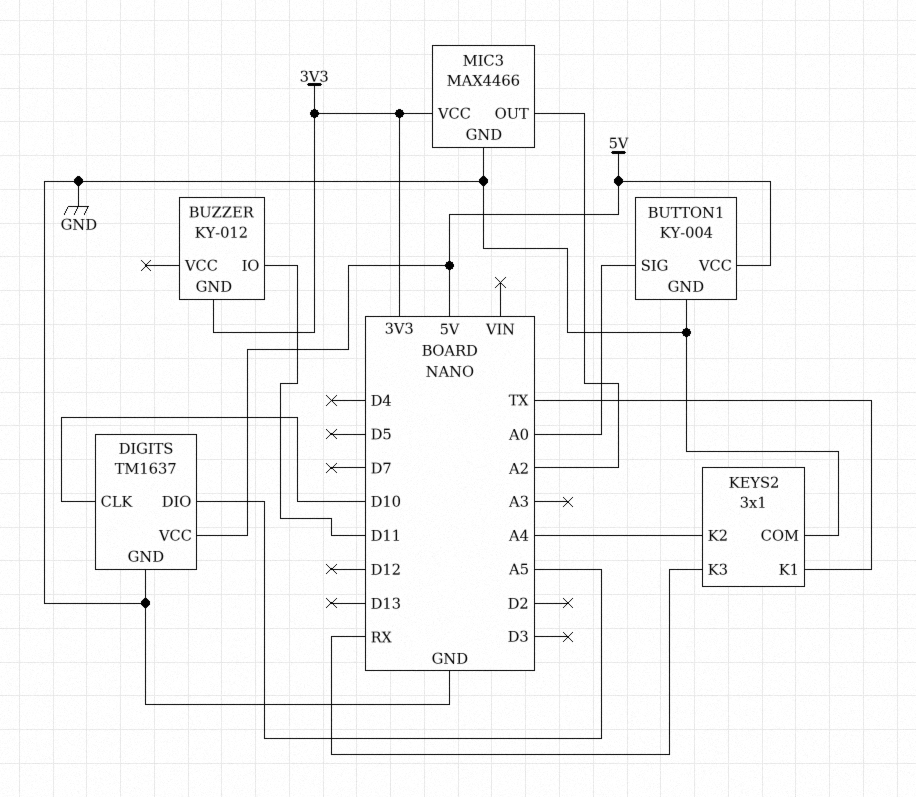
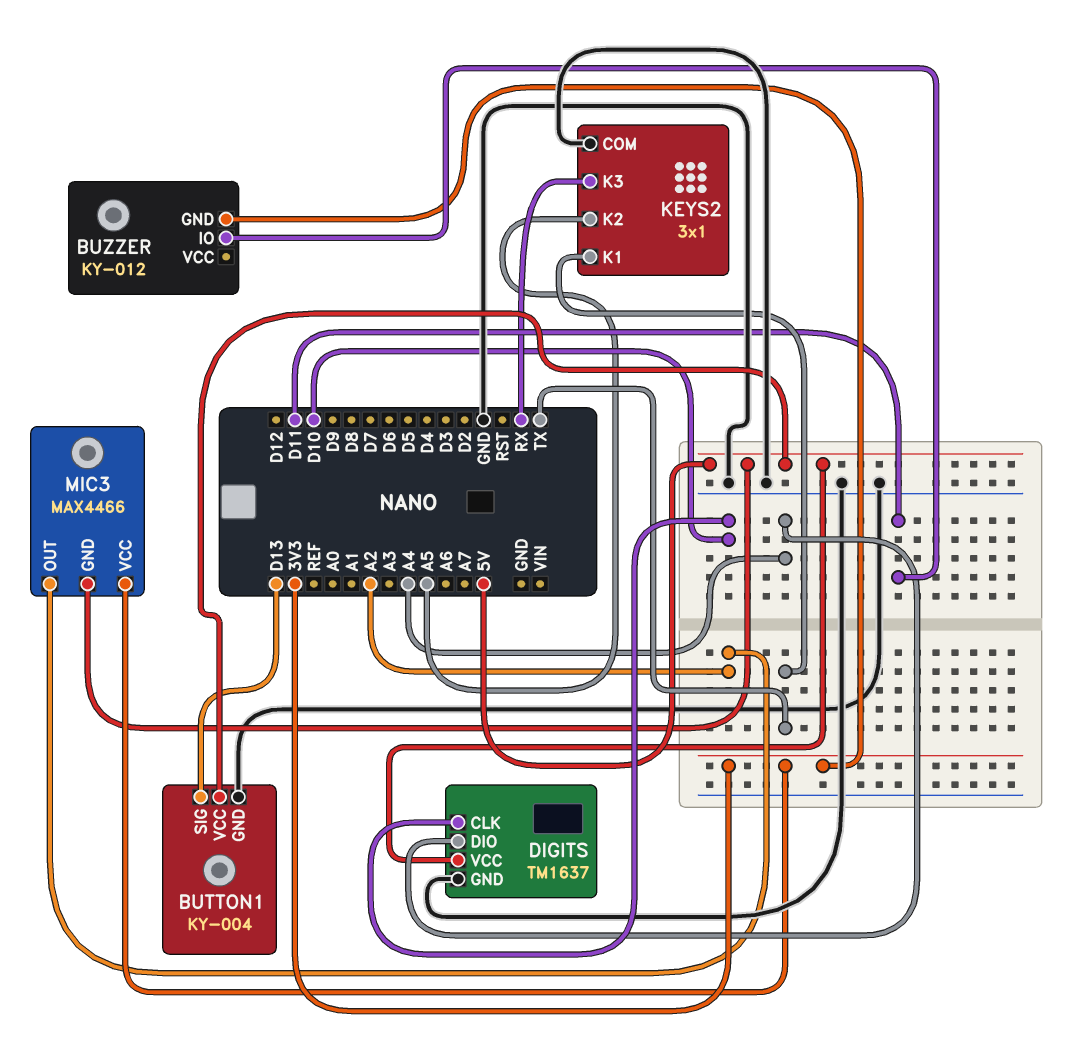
BUTTON1 pin SIG: A0 -> D13
DIGITS pin DIO: A5 -> A4
KEYS2 pin K2: A4 -> A5
MIC3 pin GND: GND -> 5V

